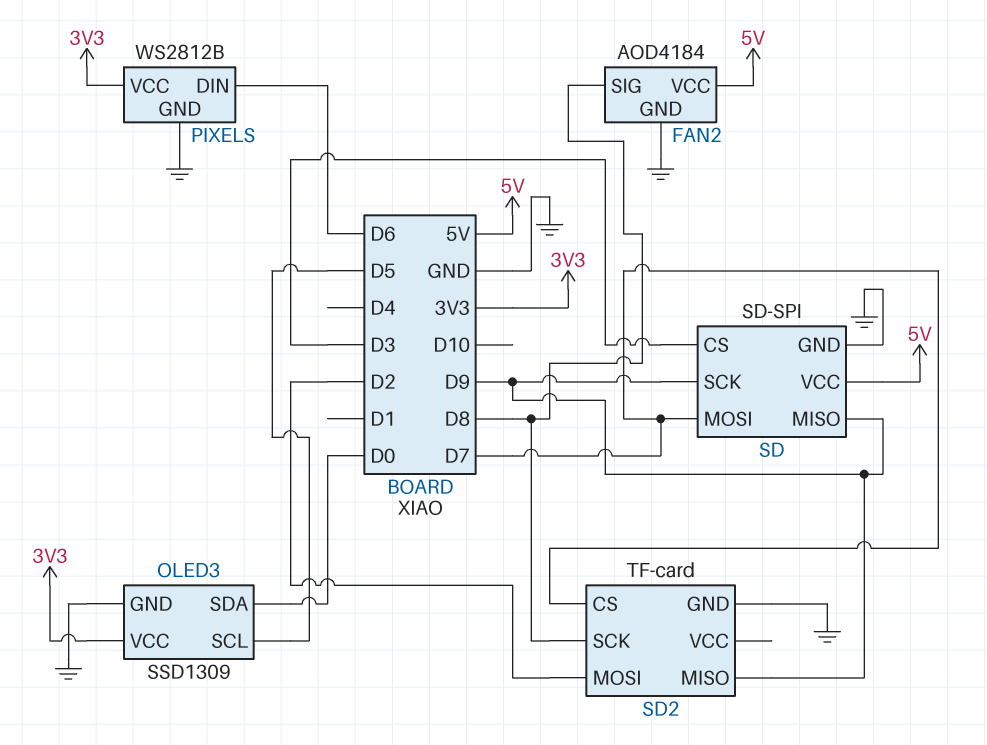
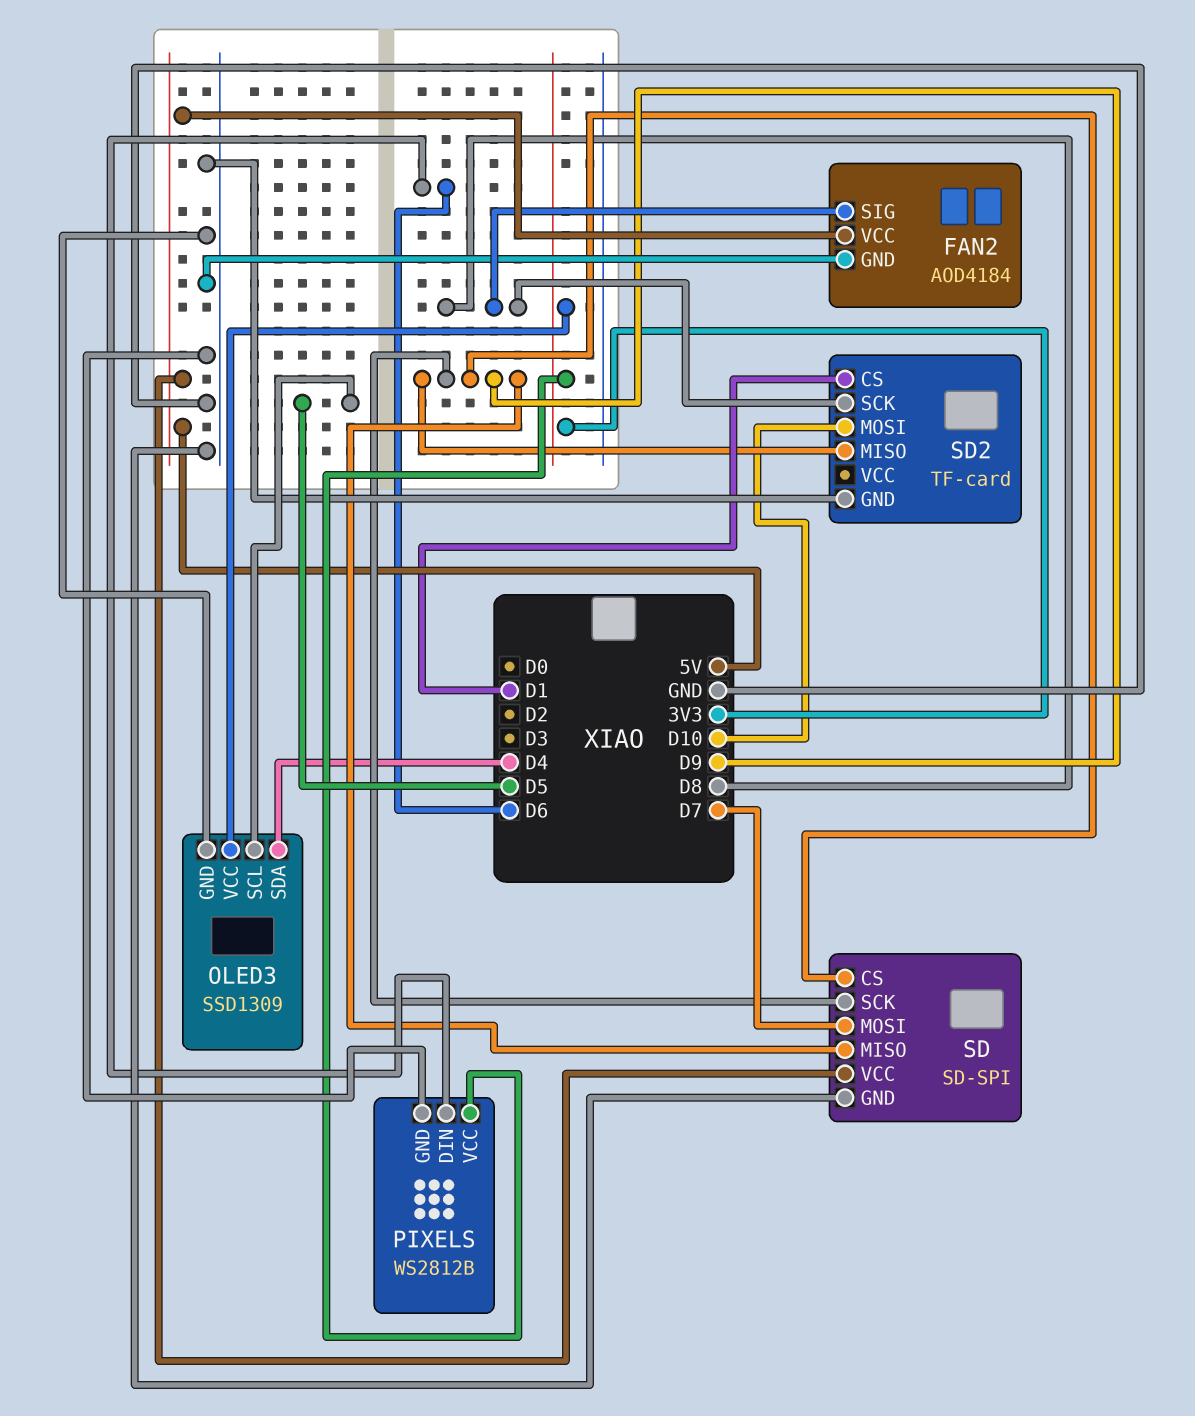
OLED3 pin SDA: D0 -> D4
SD pin CS: D3 -> D9
SD2 pin CS: D7 -> D1
SD2 pin MOSI: D2 -> D10

